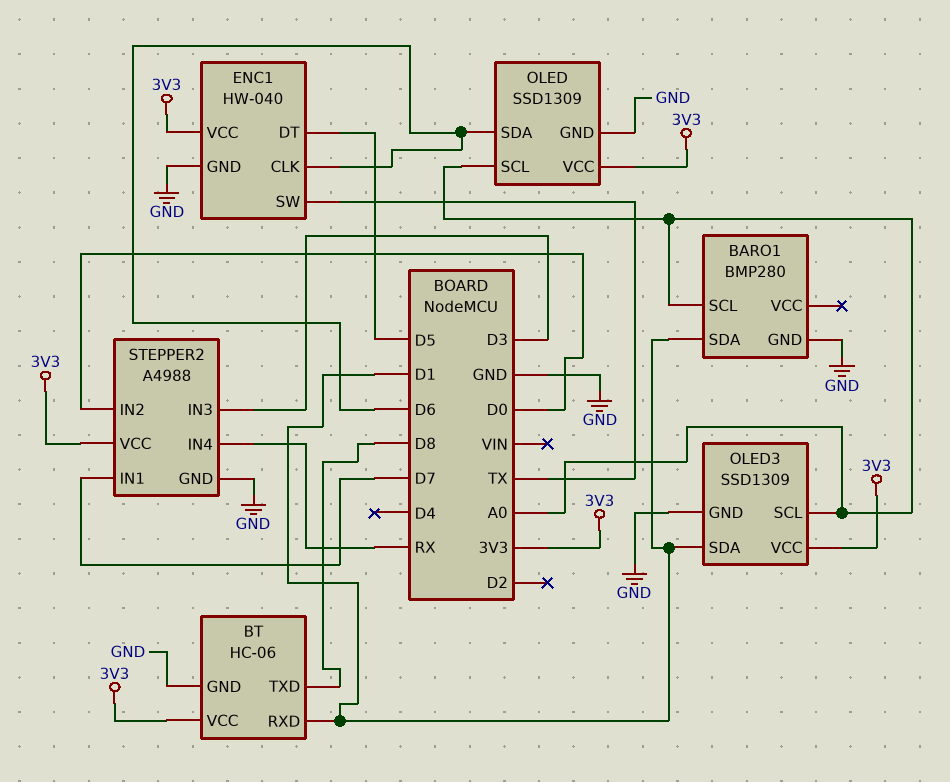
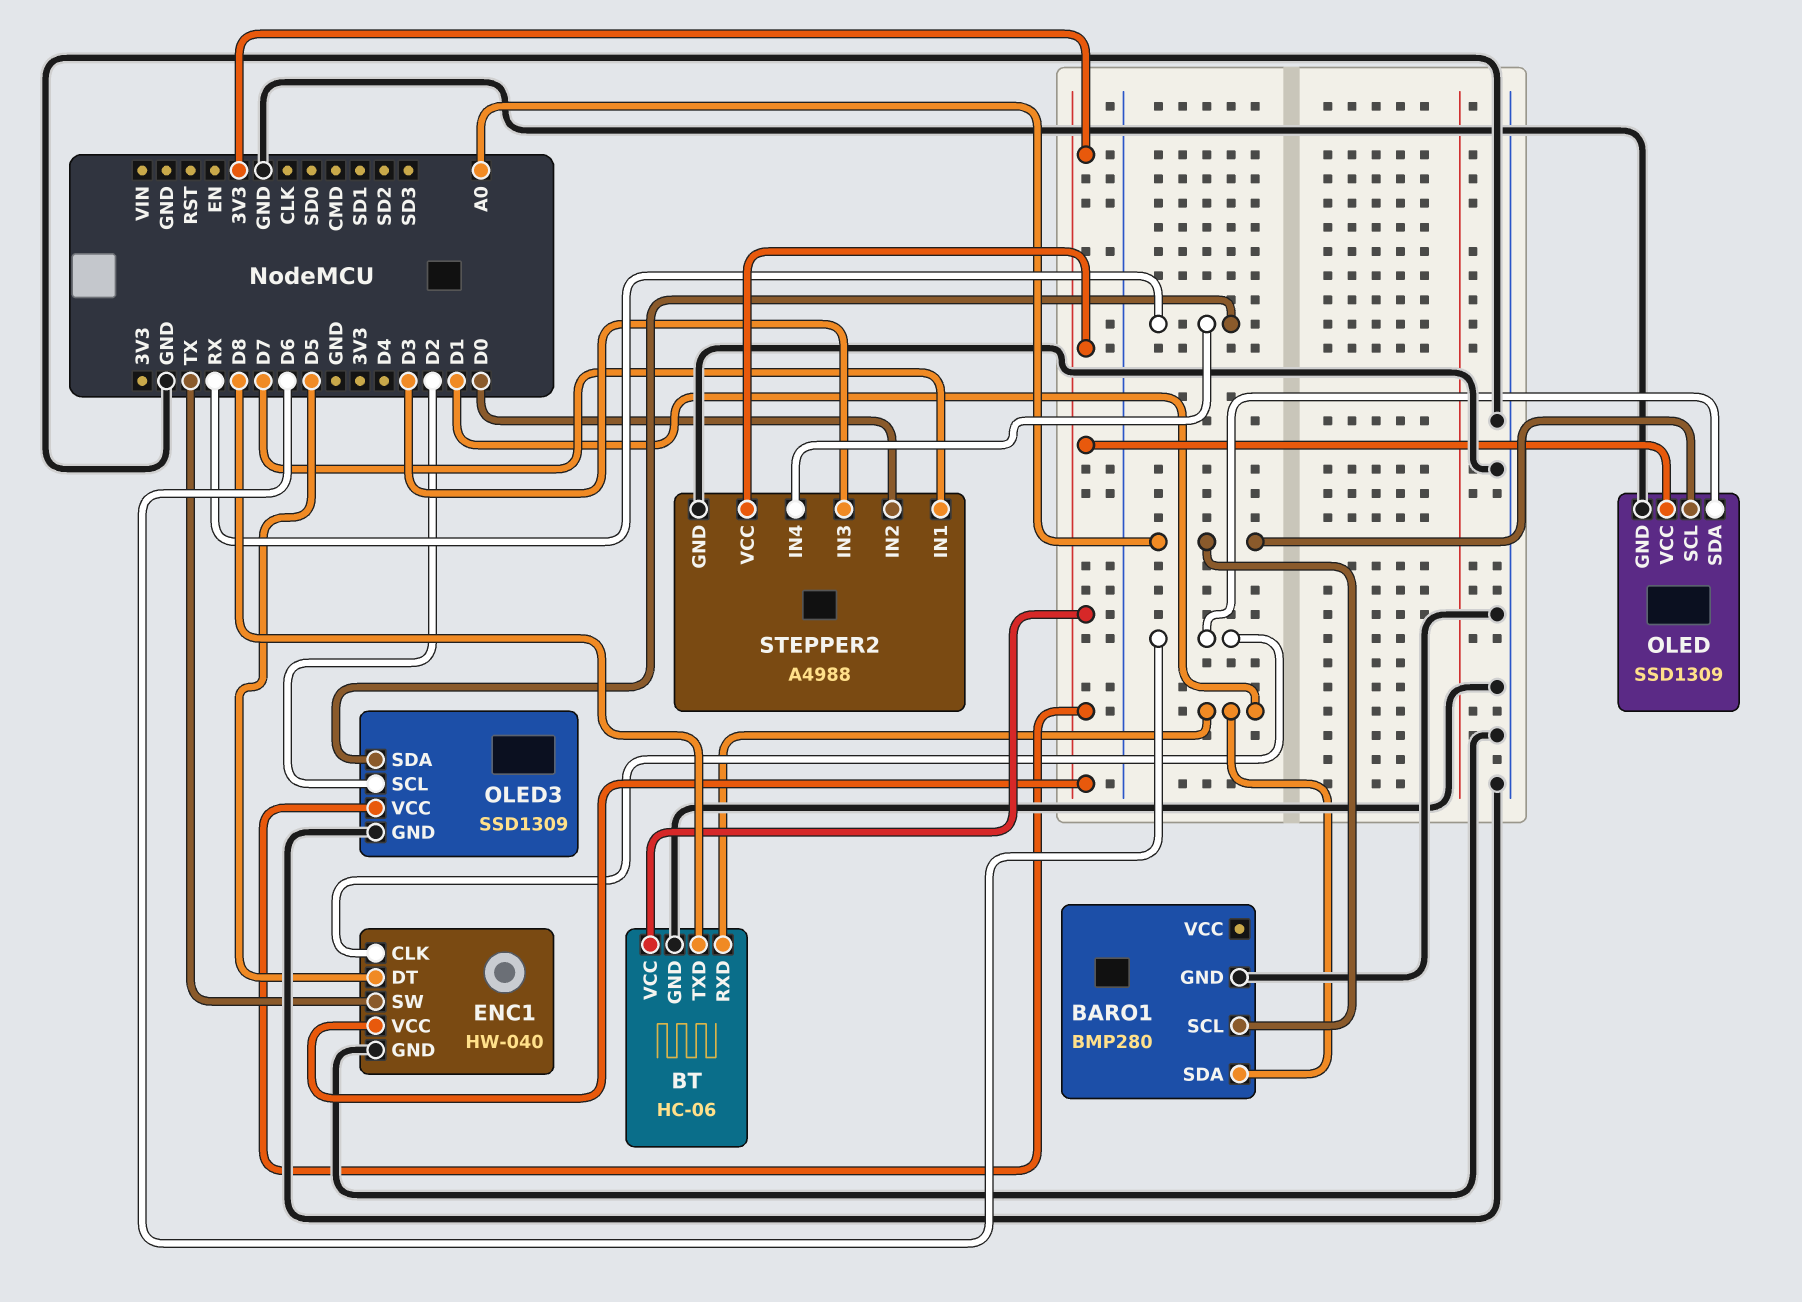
OLED3 pin SCL: A0 -> D2
OLED3 pin SDA: D1 -> RX

